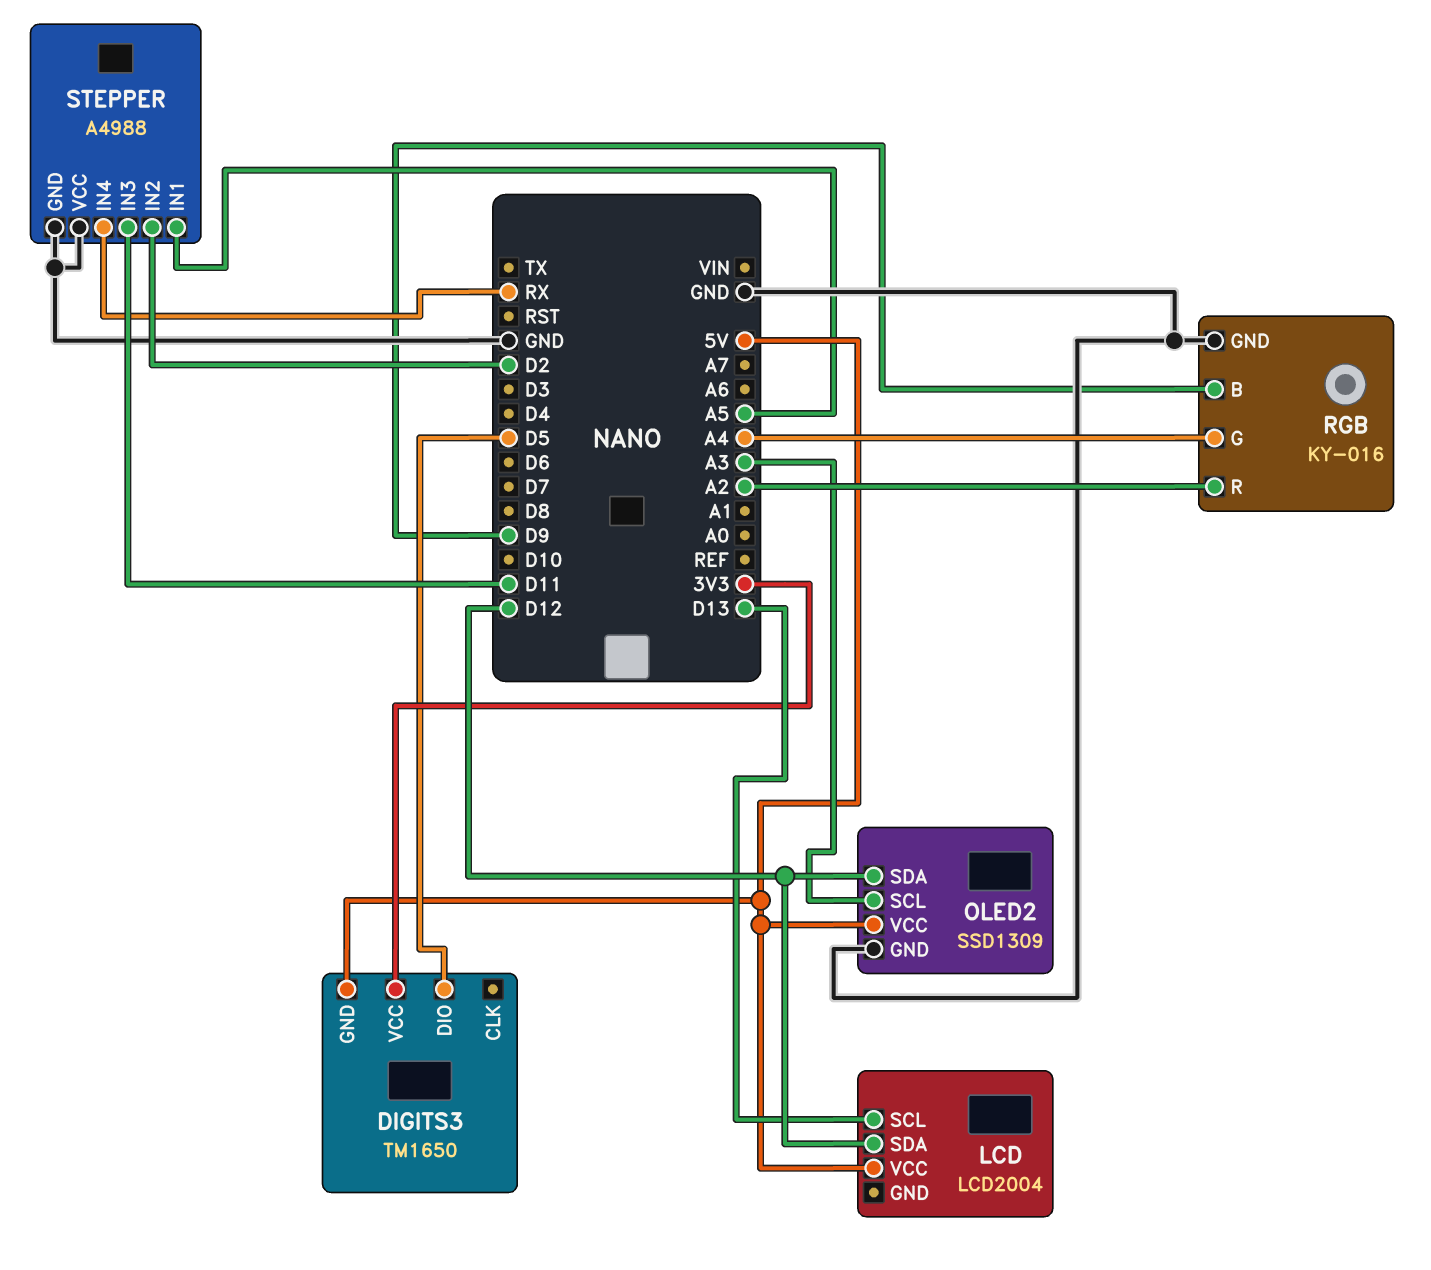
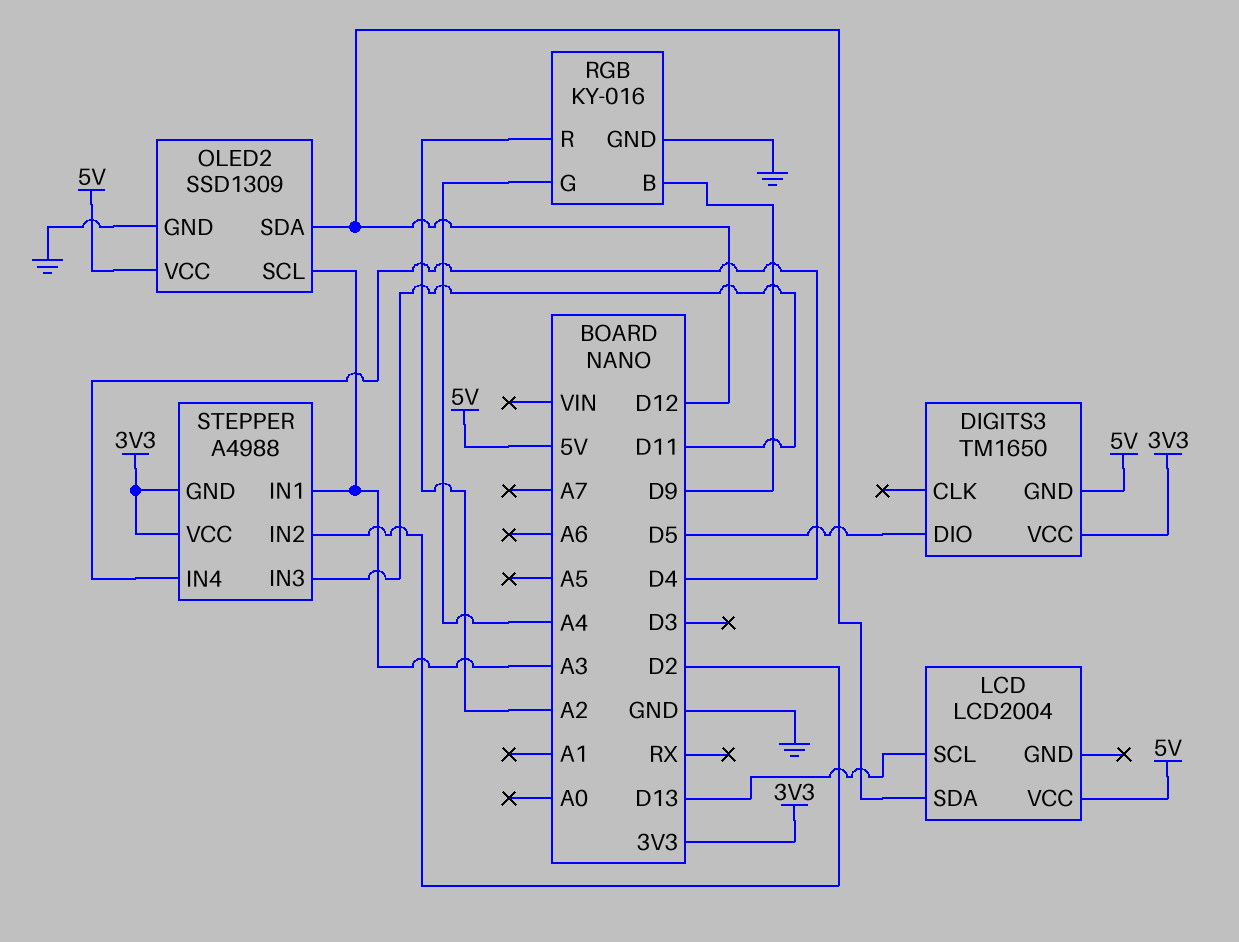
STEPPER pin GND: GND -> 3V3
STEPPER pin IN1: A5 -> A3
STEPPER pin IN4: RX -> D4
STEPPER pin VCC: GND -> 3V3

